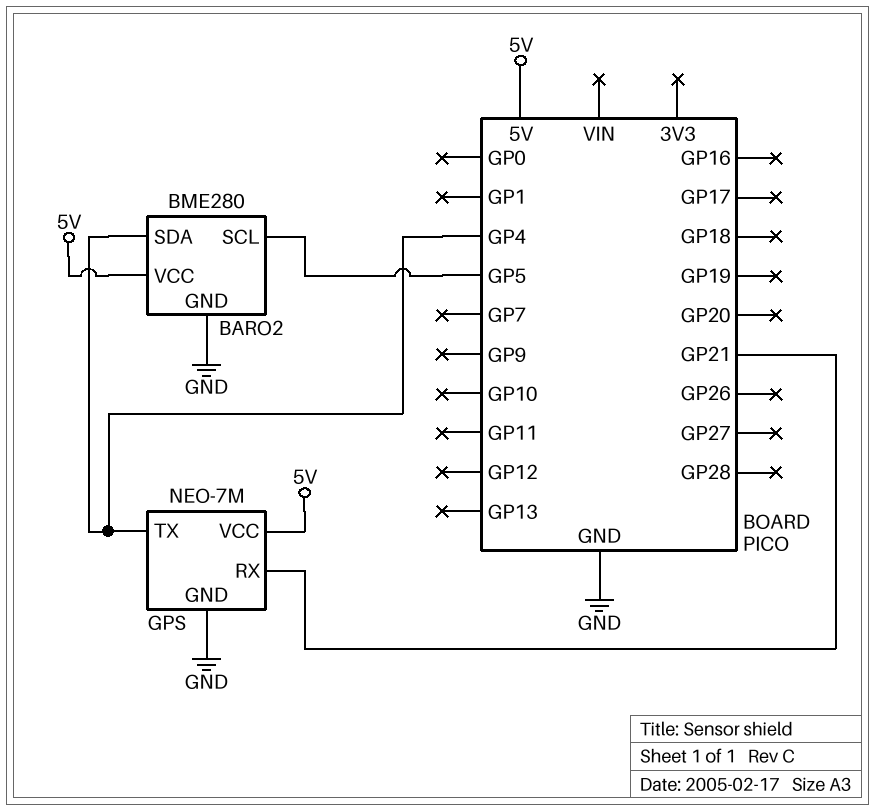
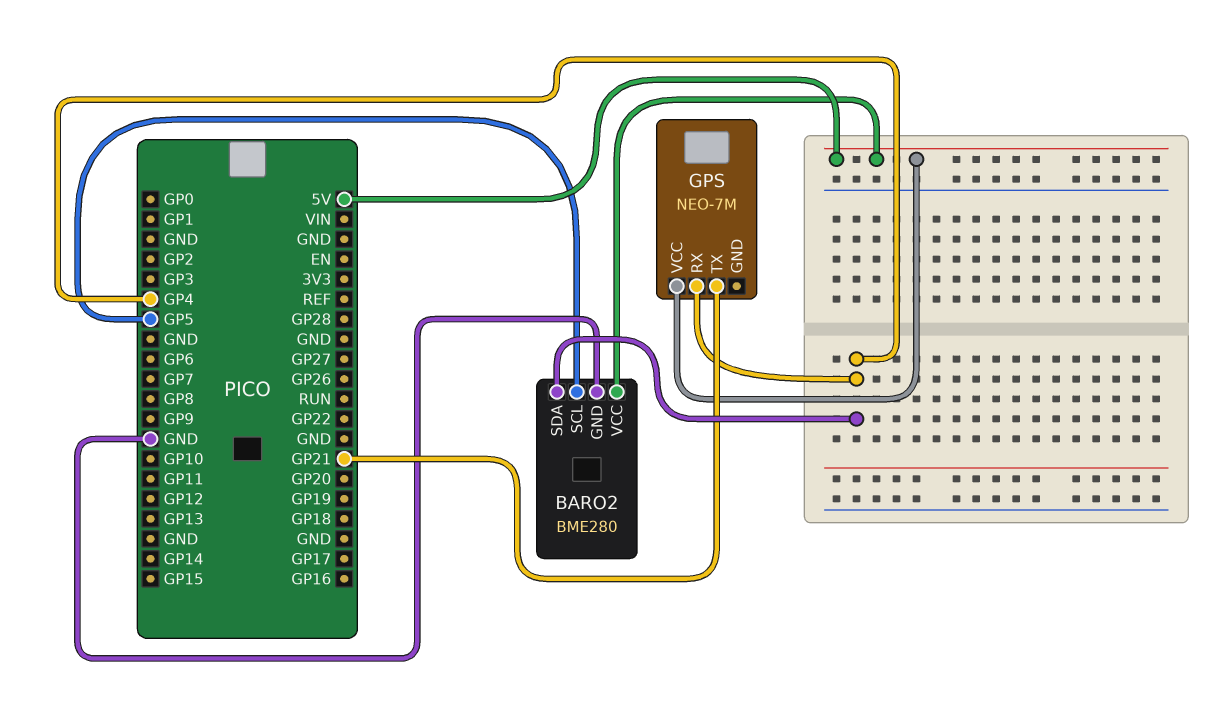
GPS pin GND: GND -> none
GPS pin RX: GP21 -> GP4
GPS pin TX: GP4 -> GP21

